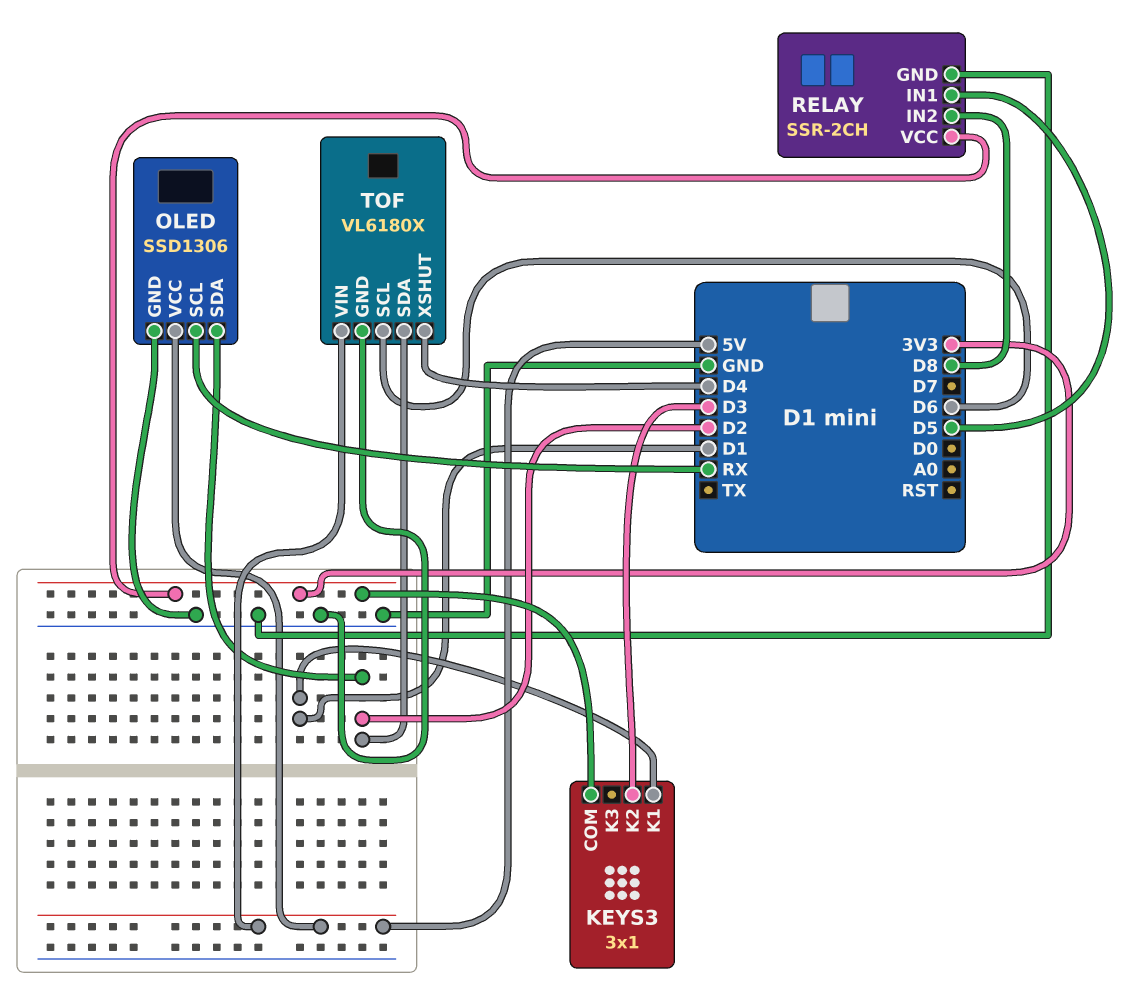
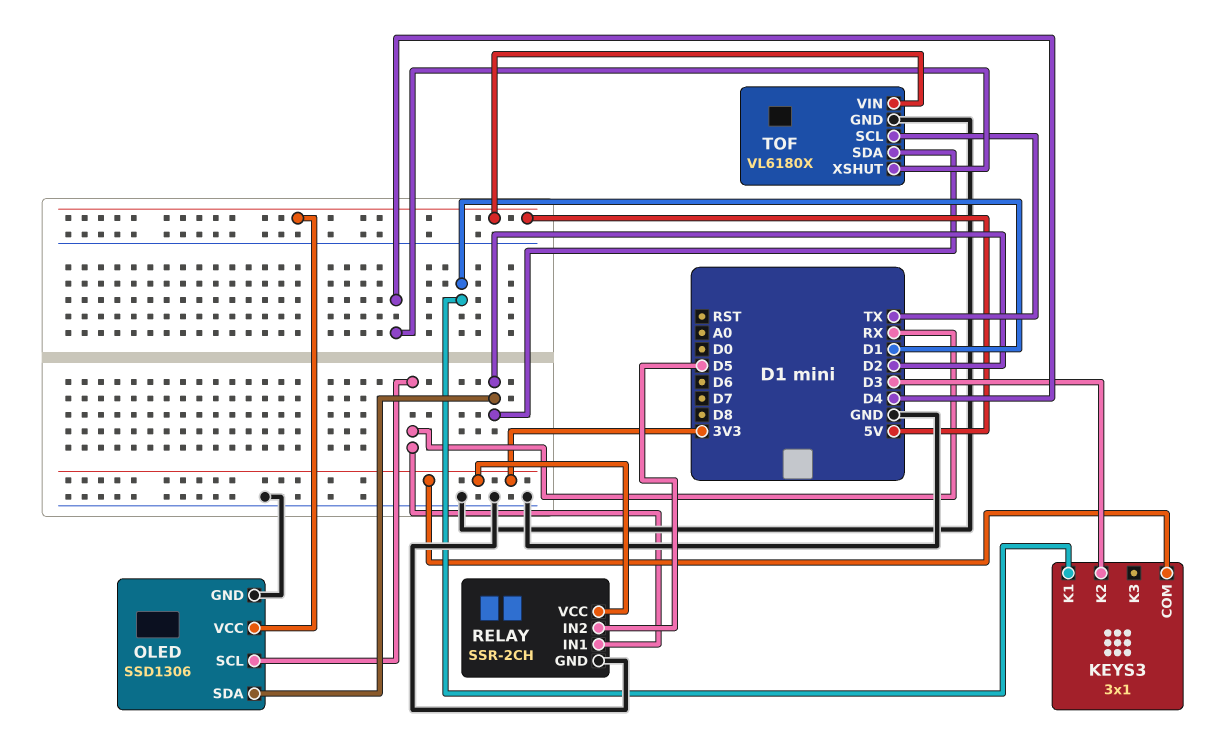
RELAY pin IN1: D5 -> RX
RELAY pin IN2: D8 -> D5
TOF pin SCL: D6 -> TX

